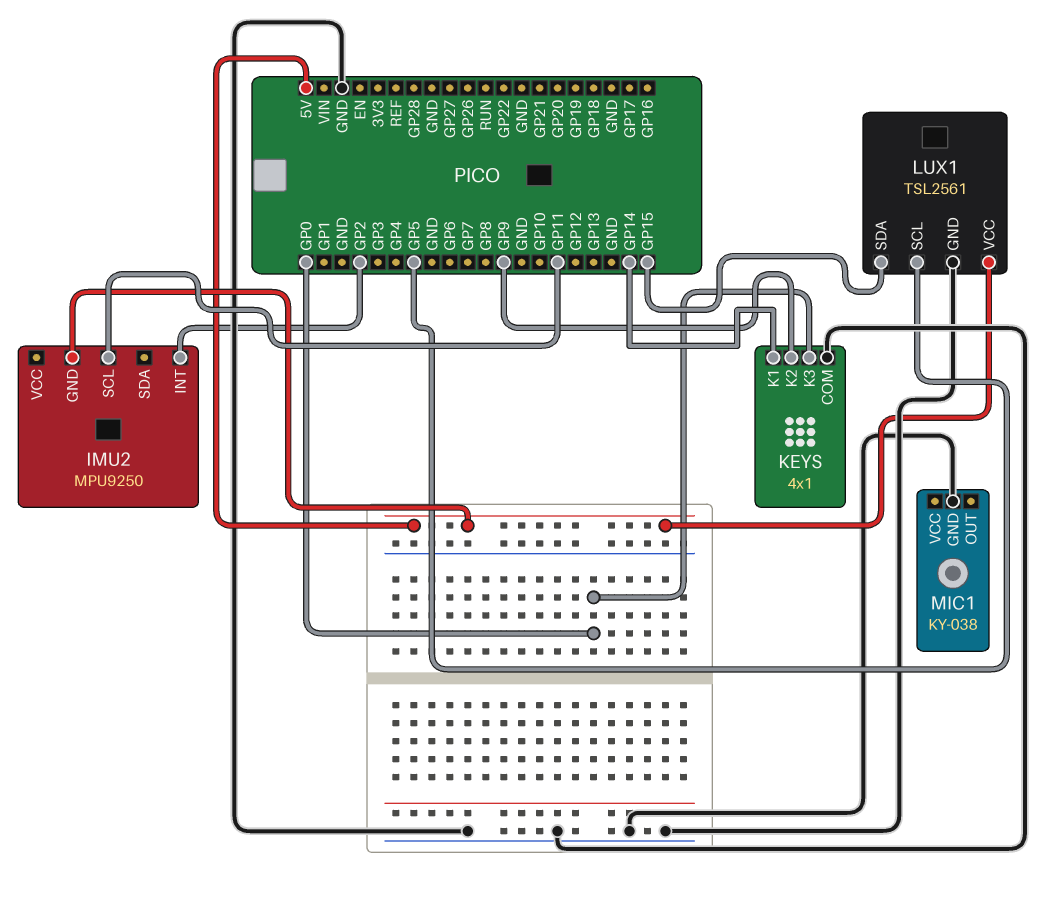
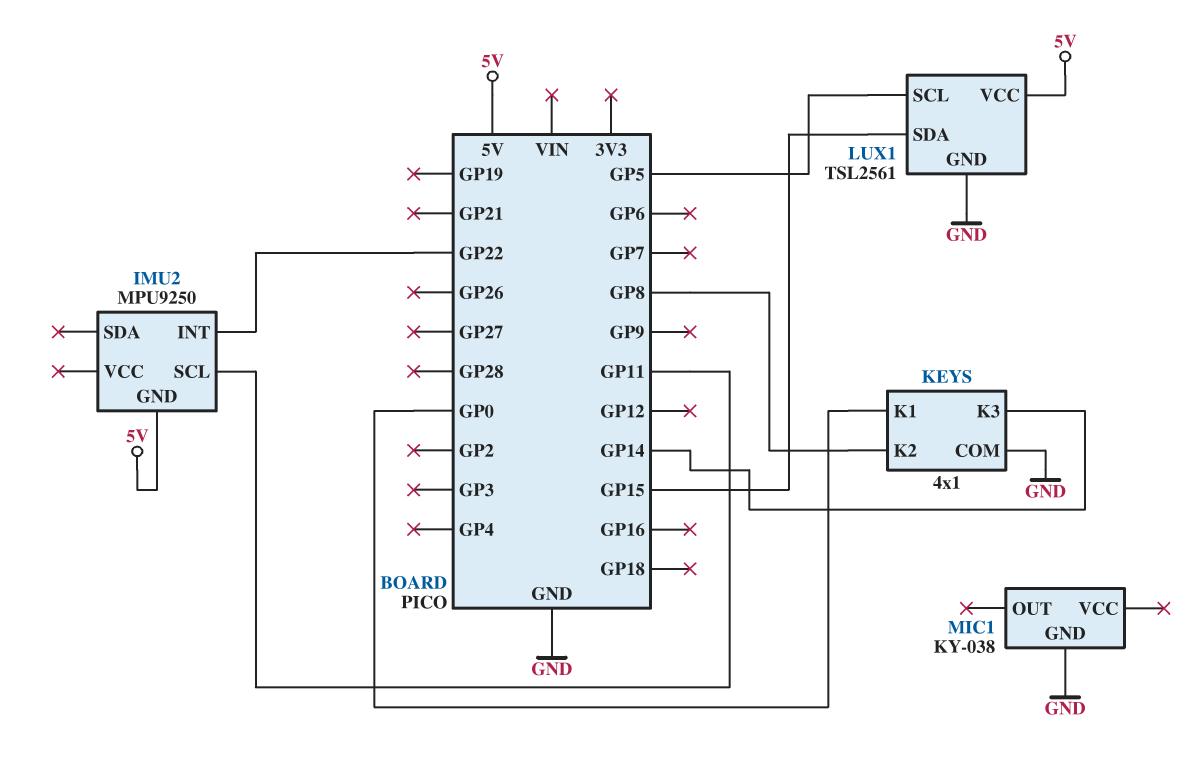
IMU2 pin INT: GP2 -> GP22
KEYS pin K1: GP14 -> GP0
KEYS pin K2: GP9 -> GP8
KEYS pin K3: GP0 -> GP14

